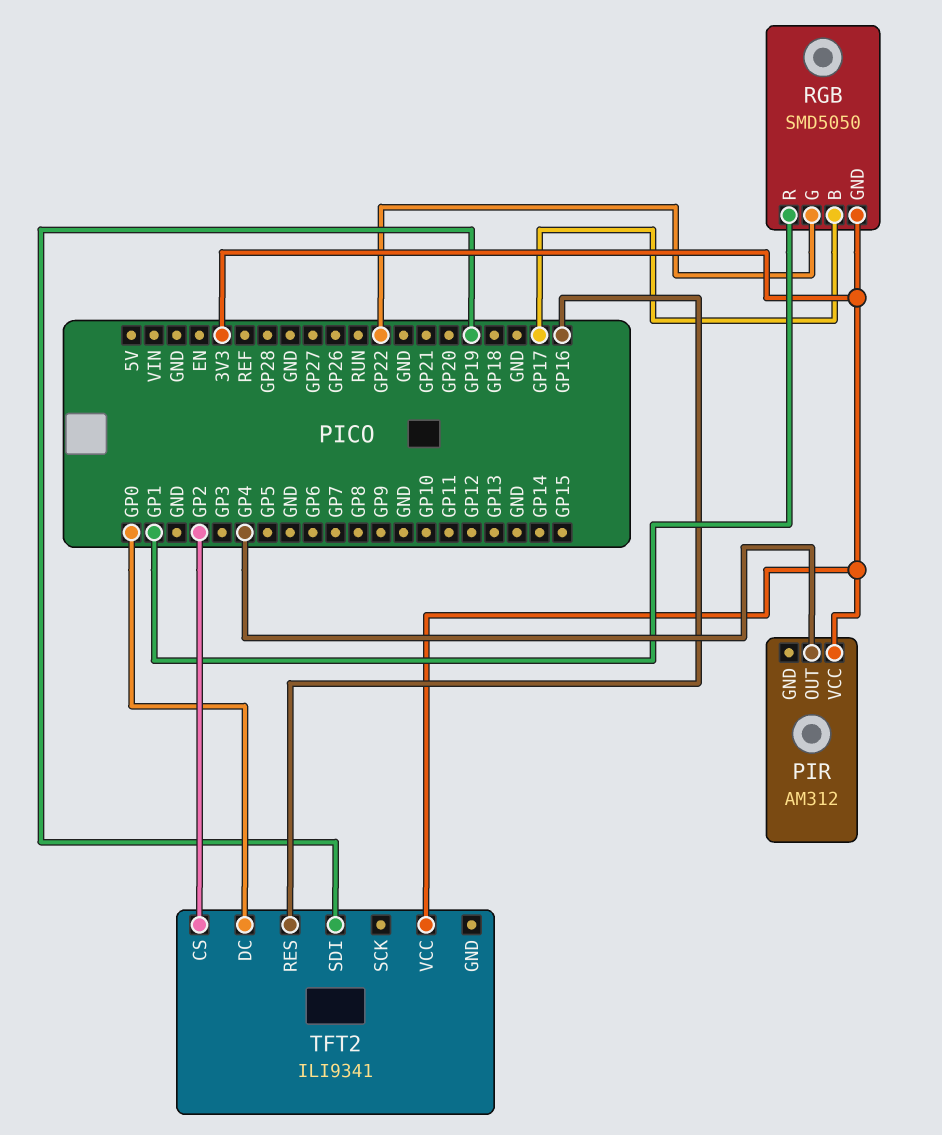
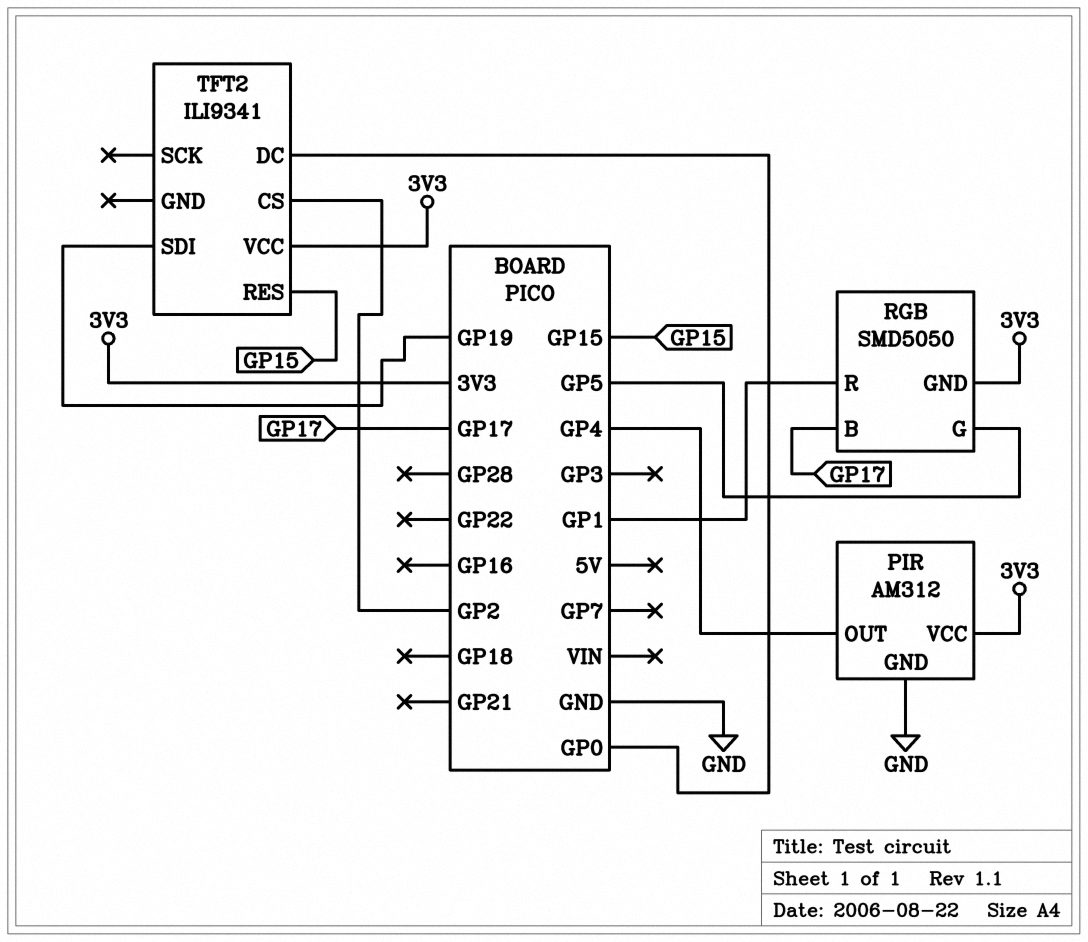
PIR pin GND: none -> GND
RGB pin G: GP22 -> GP5
TFT2 pin RES: GP16 -> GP15

